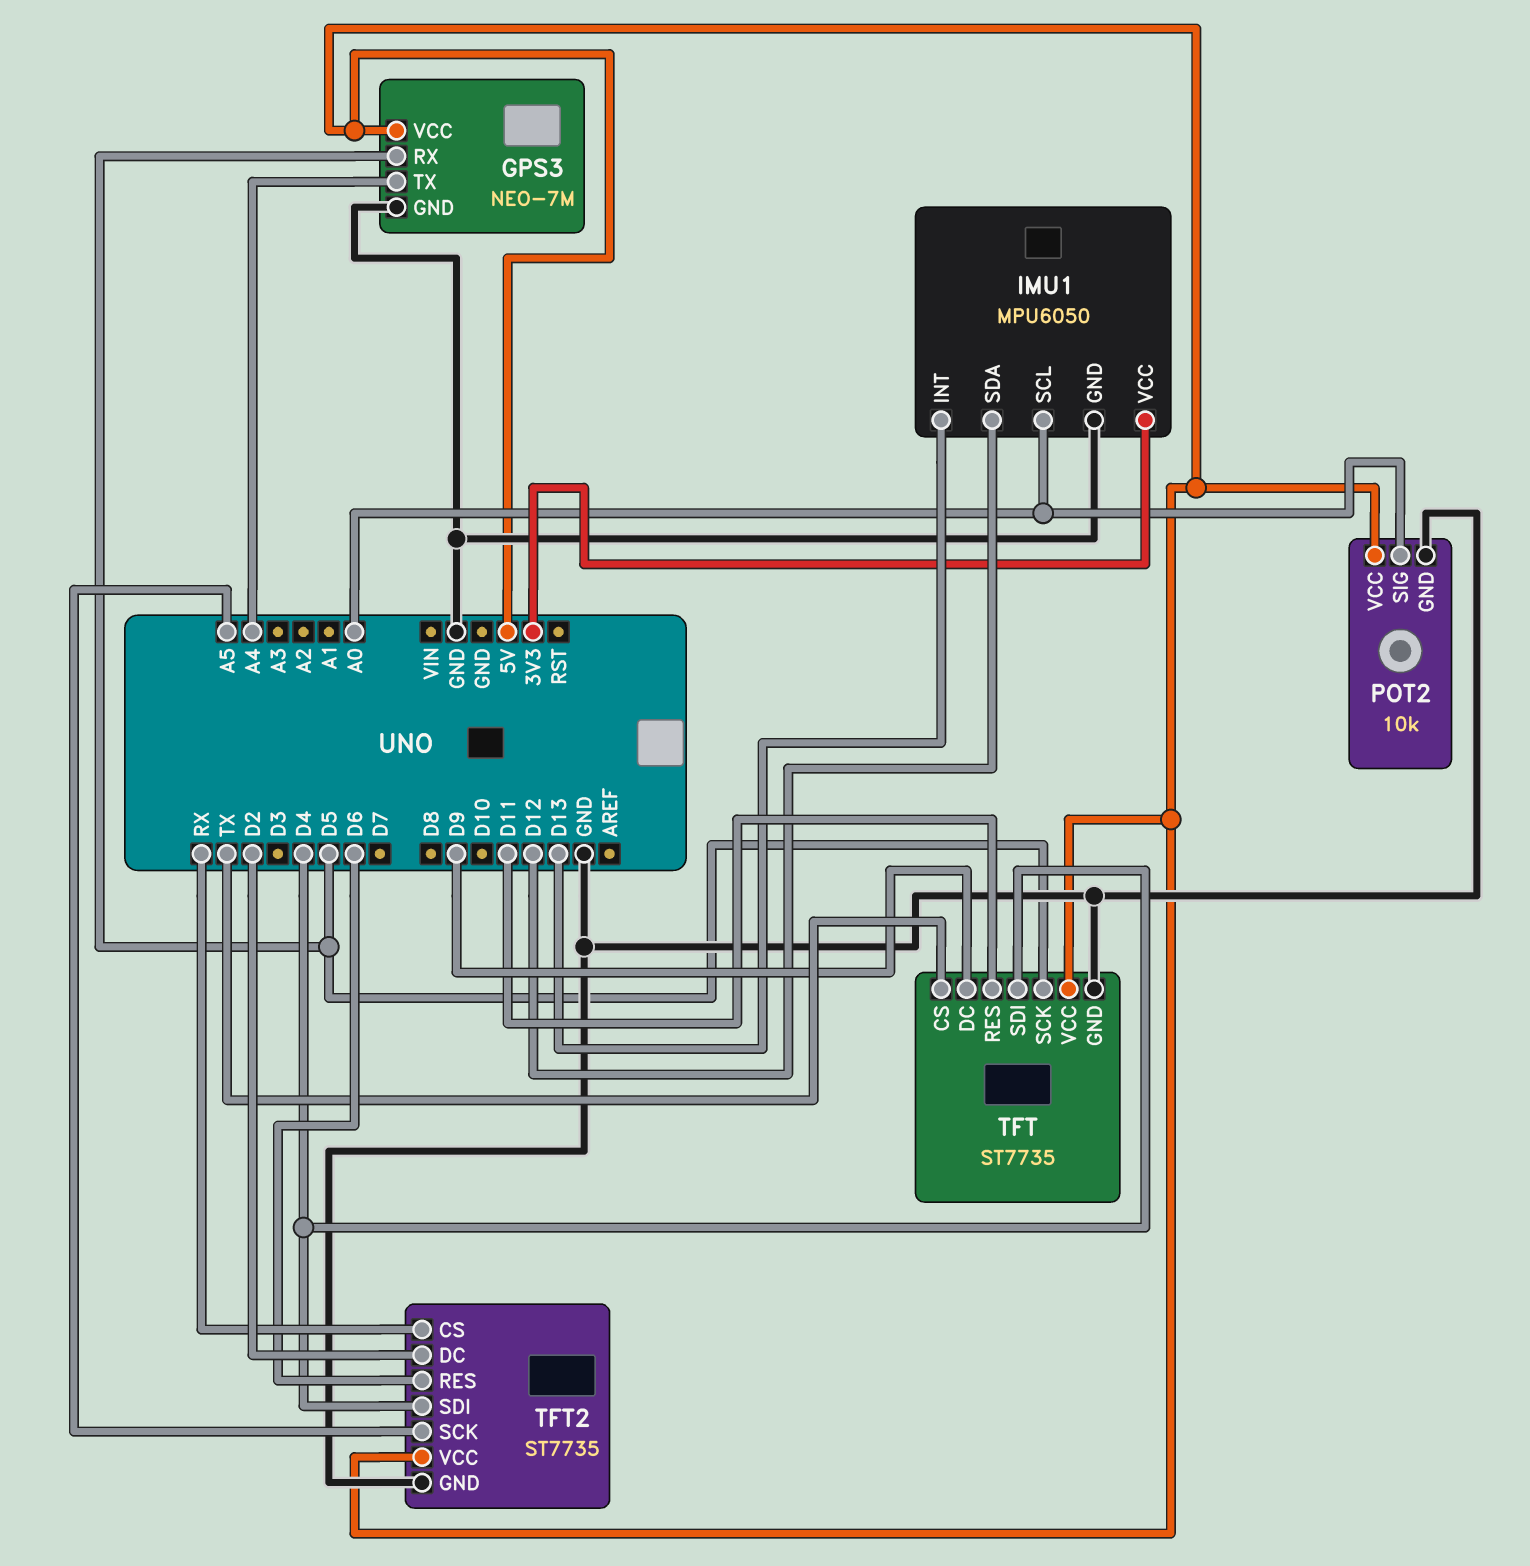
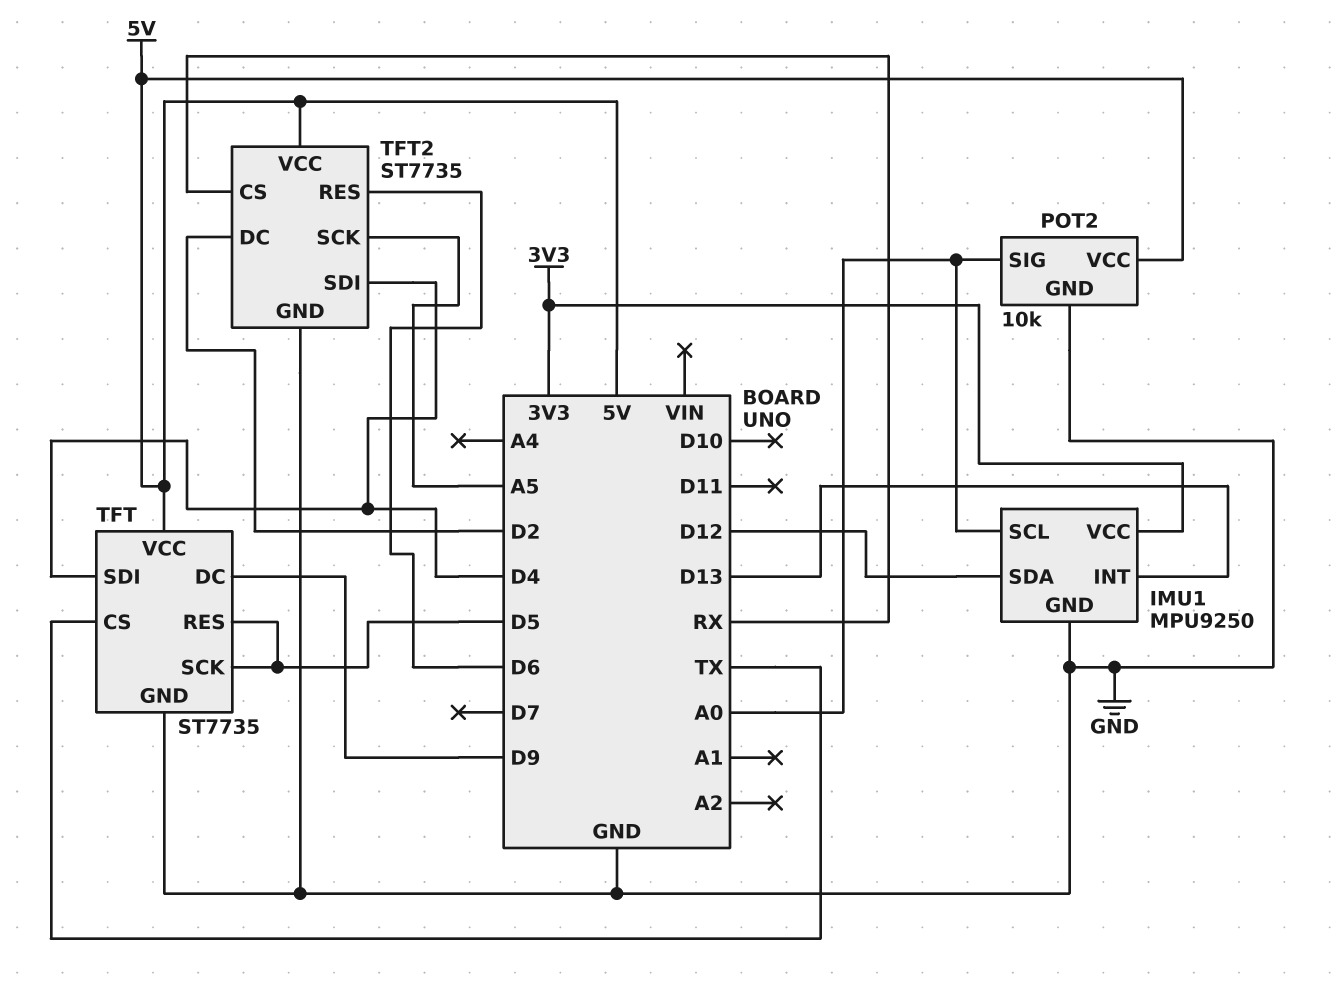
GPS3: NEO-7M -> none
GPS3 pin GND: GND -> none
GPS3 pin RX: D5 -> none
GPS3 pin TX: A4 -> none
GPS3 pin VCC: 5V -> none
IMU1: MPU6050 -> MPU9250
TFT pin RES: D11 -> D5

